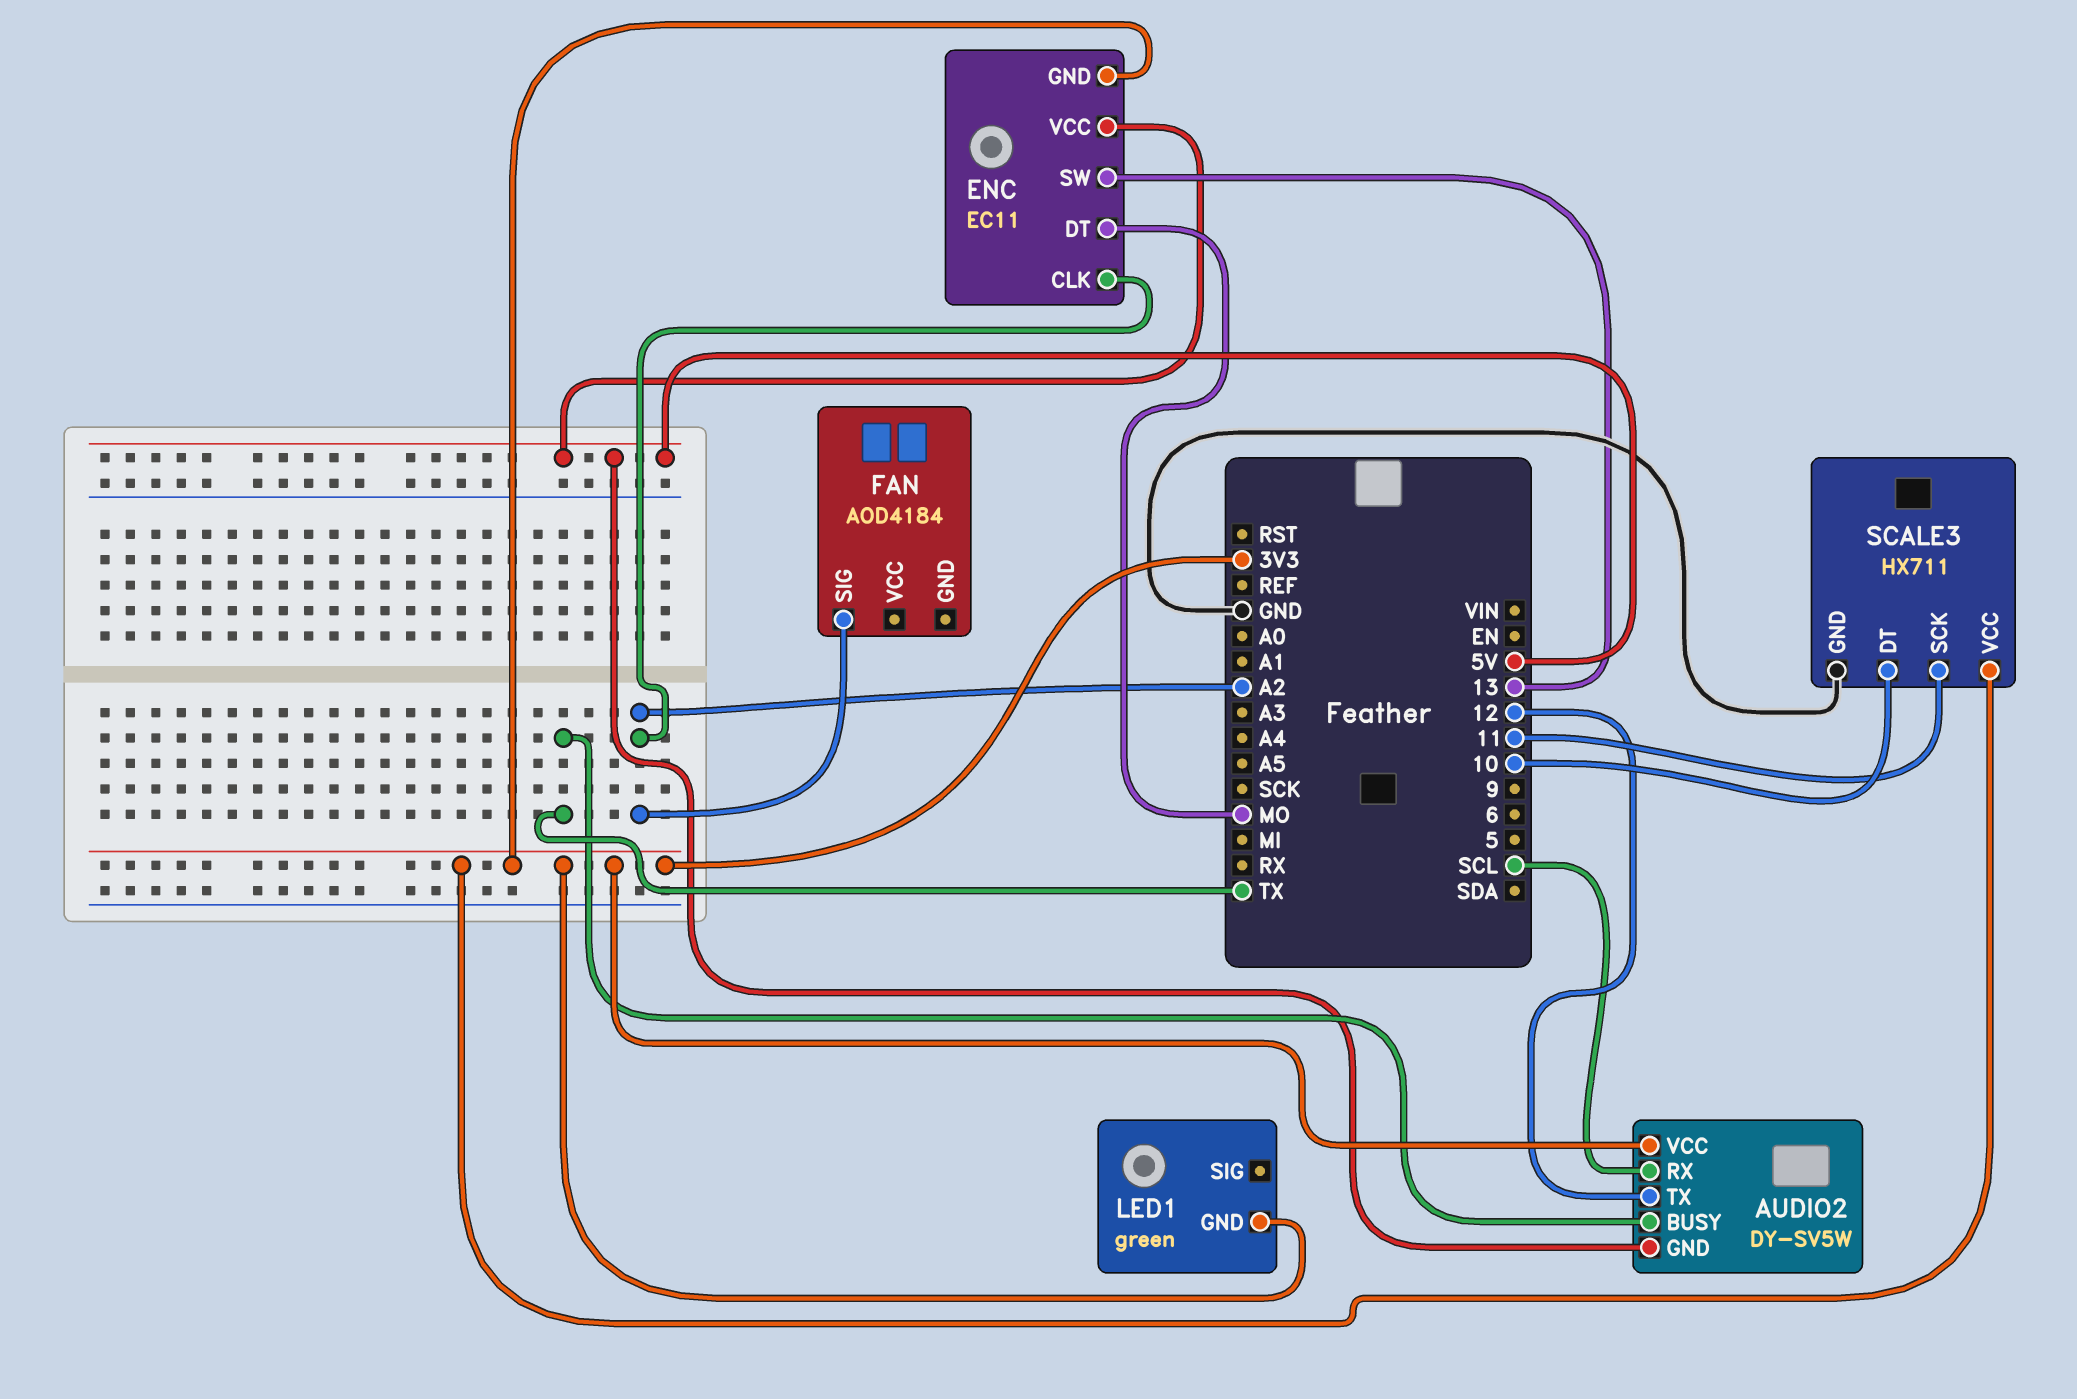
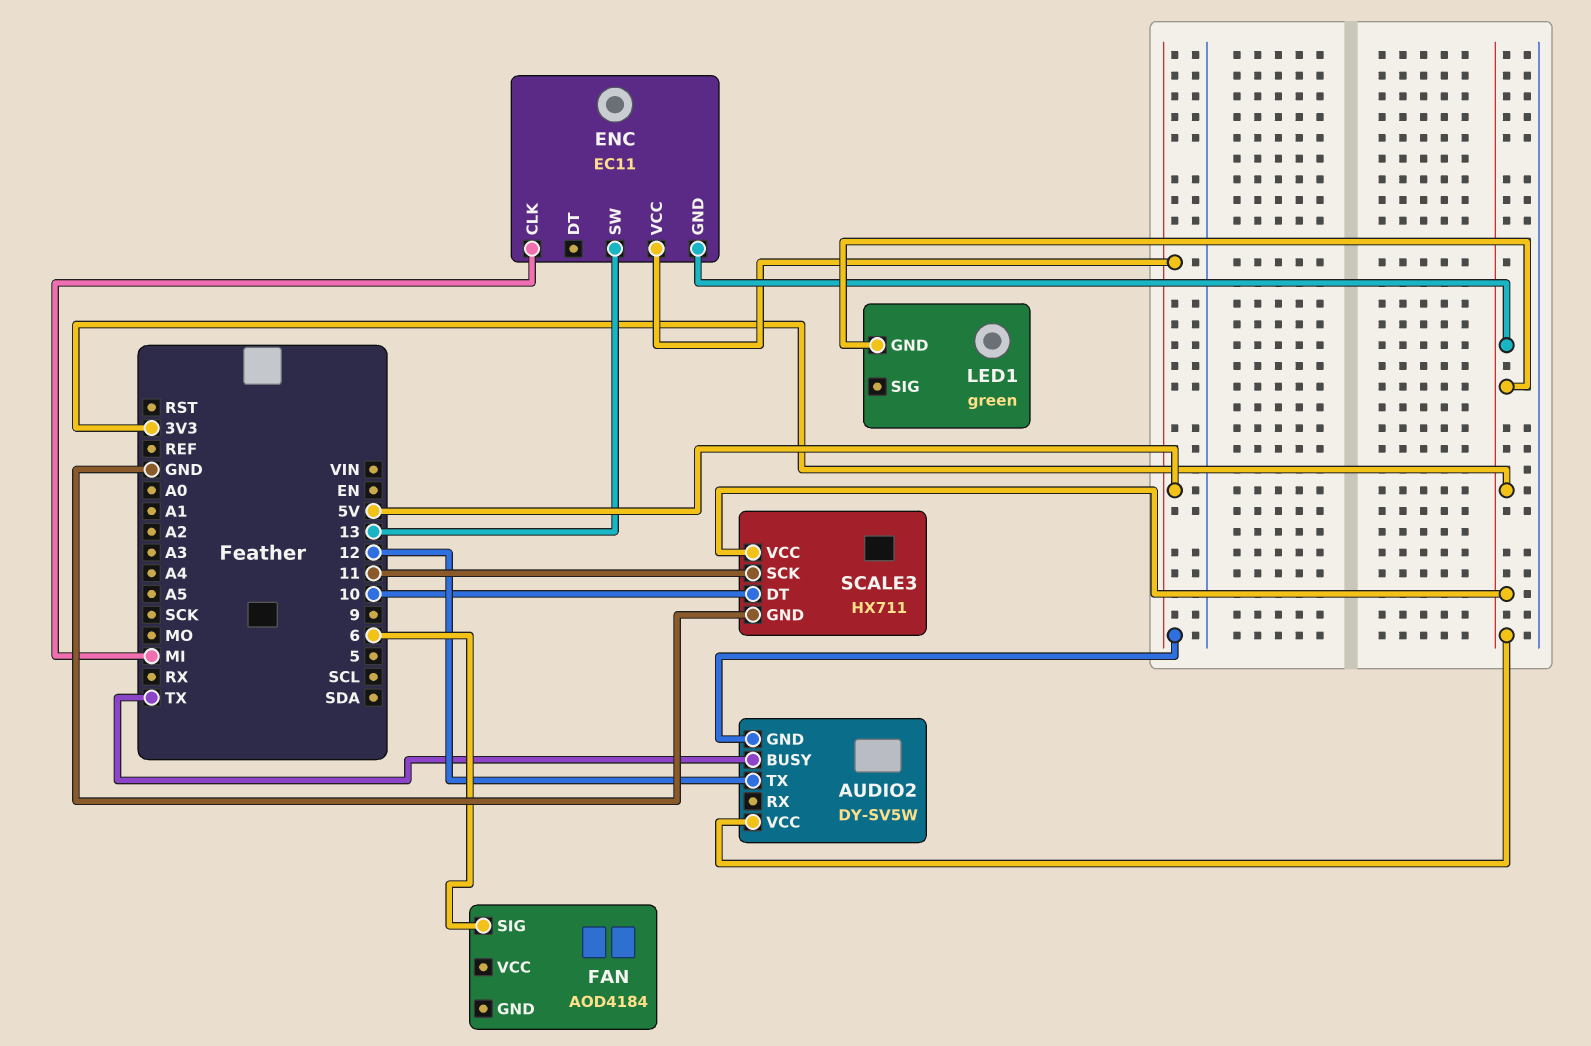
AUDIO2 pin RX: SCL -> none
ENC pin CLK: A2 -> MI
ENC pin DT: MO -> none
FAN pin SIG: A2 -> 6

